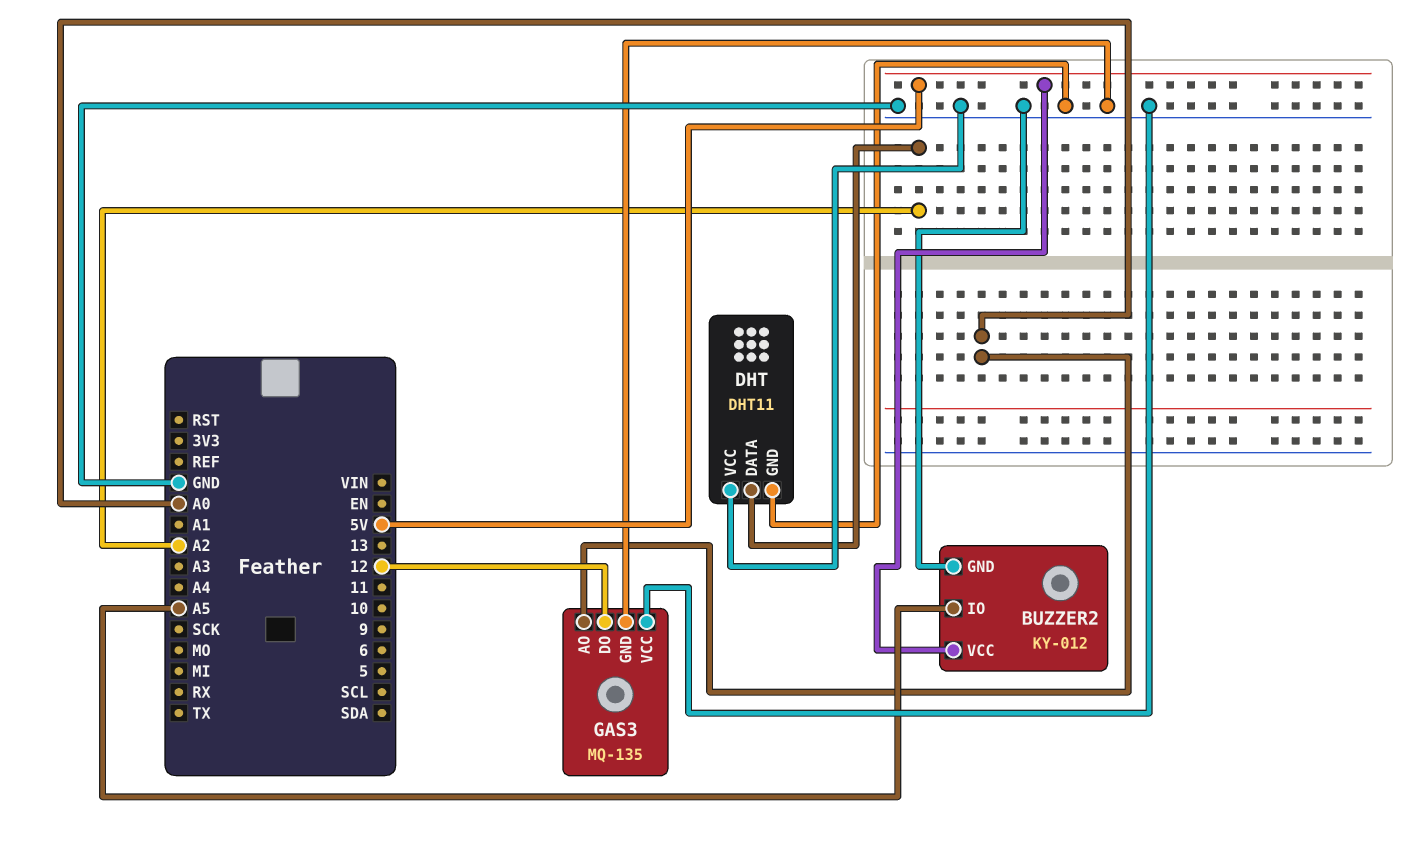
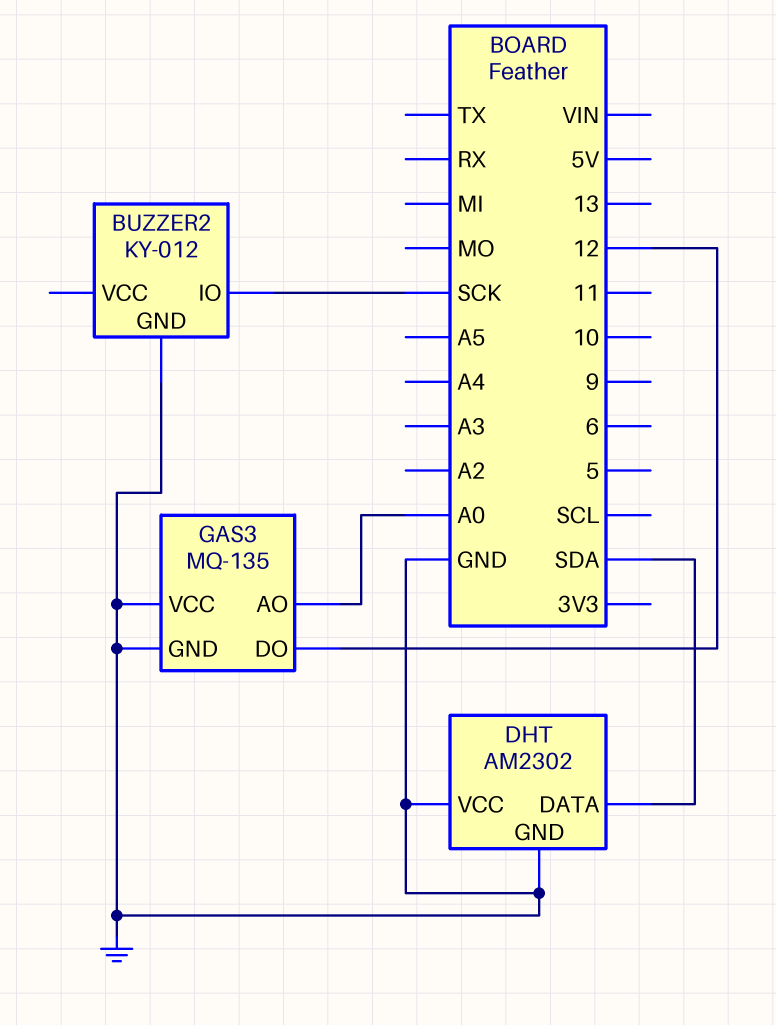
BUZZER2 pin IO: A5 -> SCK
BUZZER2 pin VCC: 5V -> none
DHT: DHT11 -> AM2302
DHT pin DATA: A2 -> SDA

